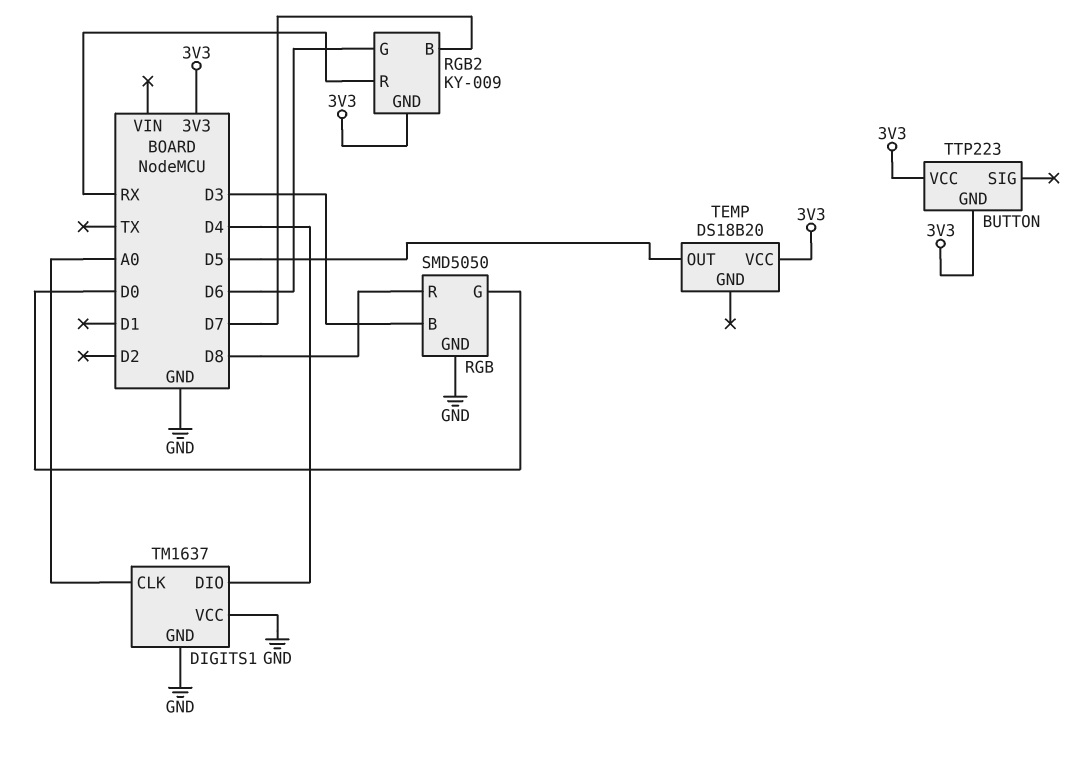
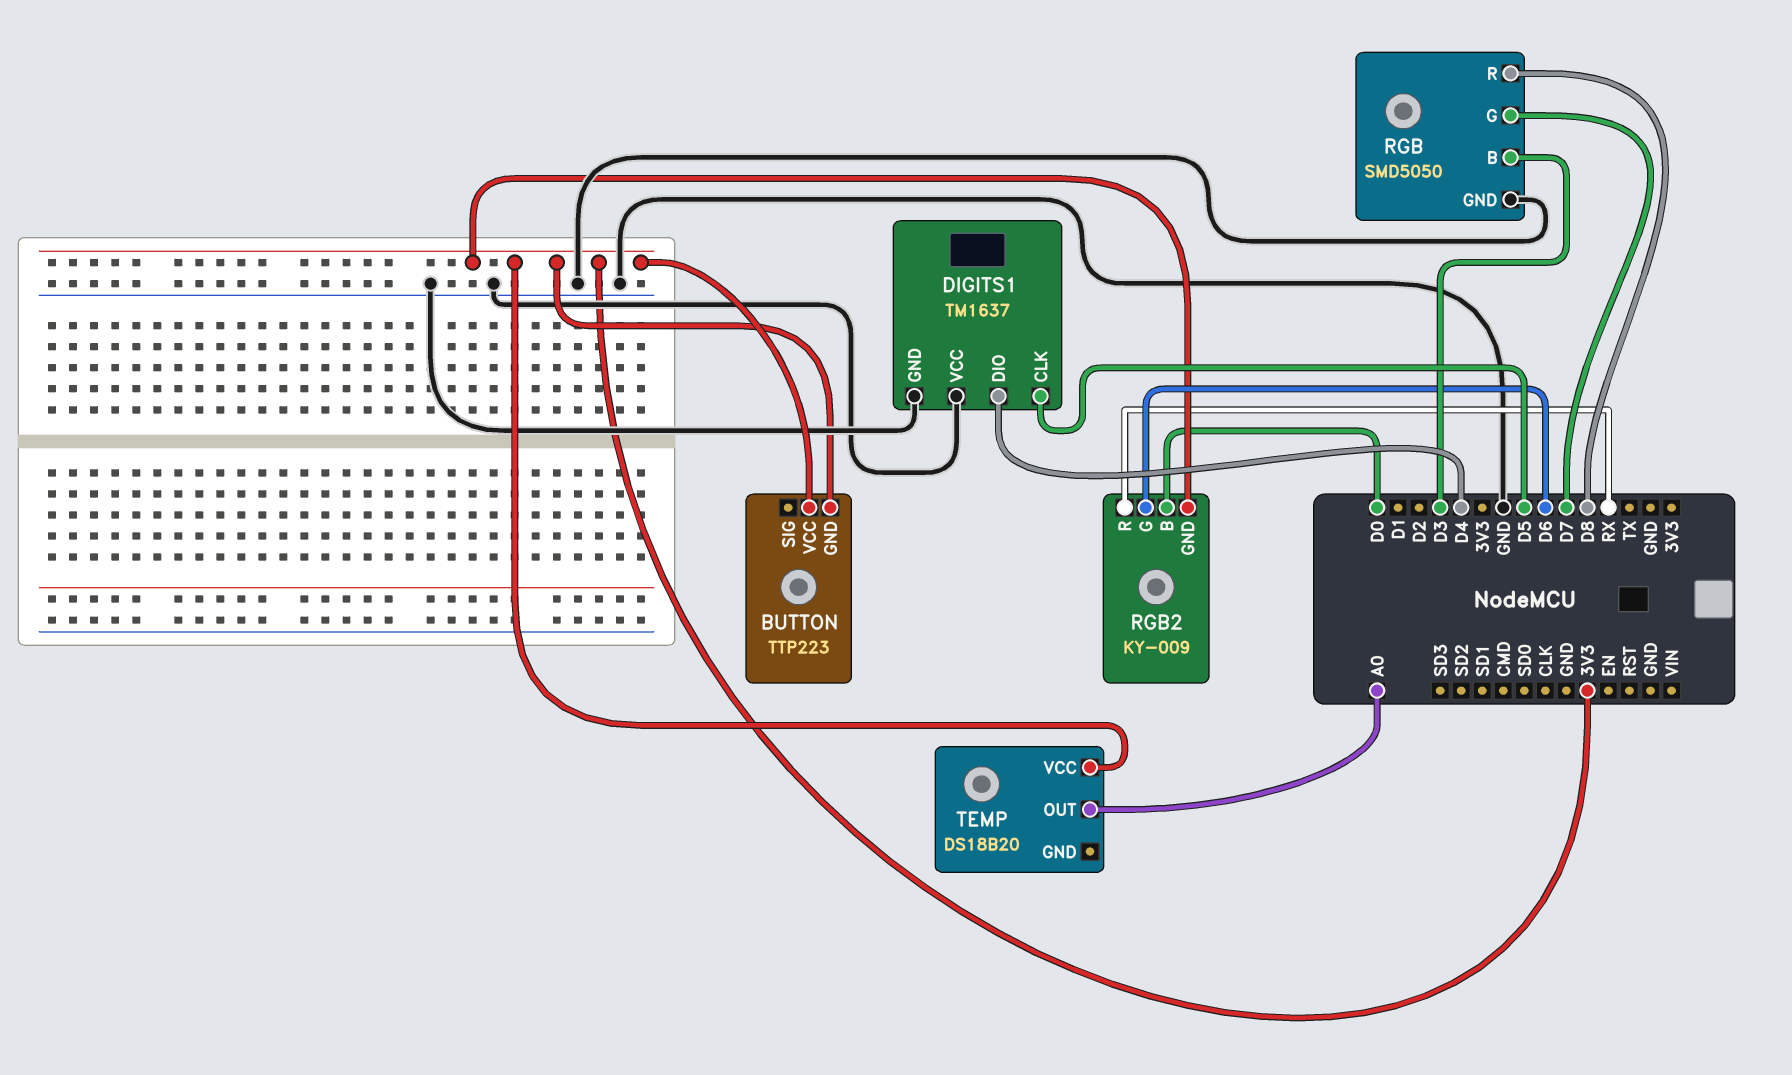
DIGITS1 pin CLK: A0 -> D5
RGB pin G: D0 -> D7
RGB2 pin B: D7 -> D0
TEMP pin OUT: D5 -> A0

